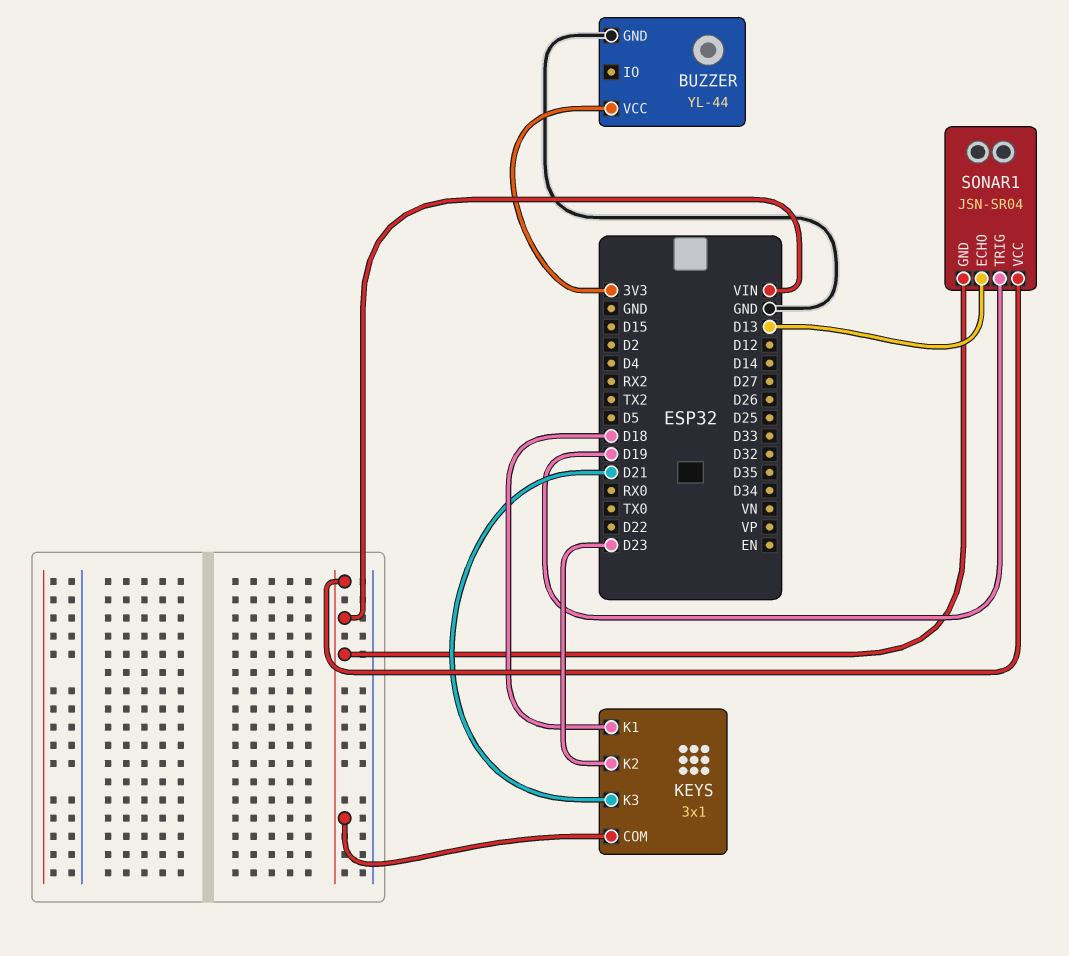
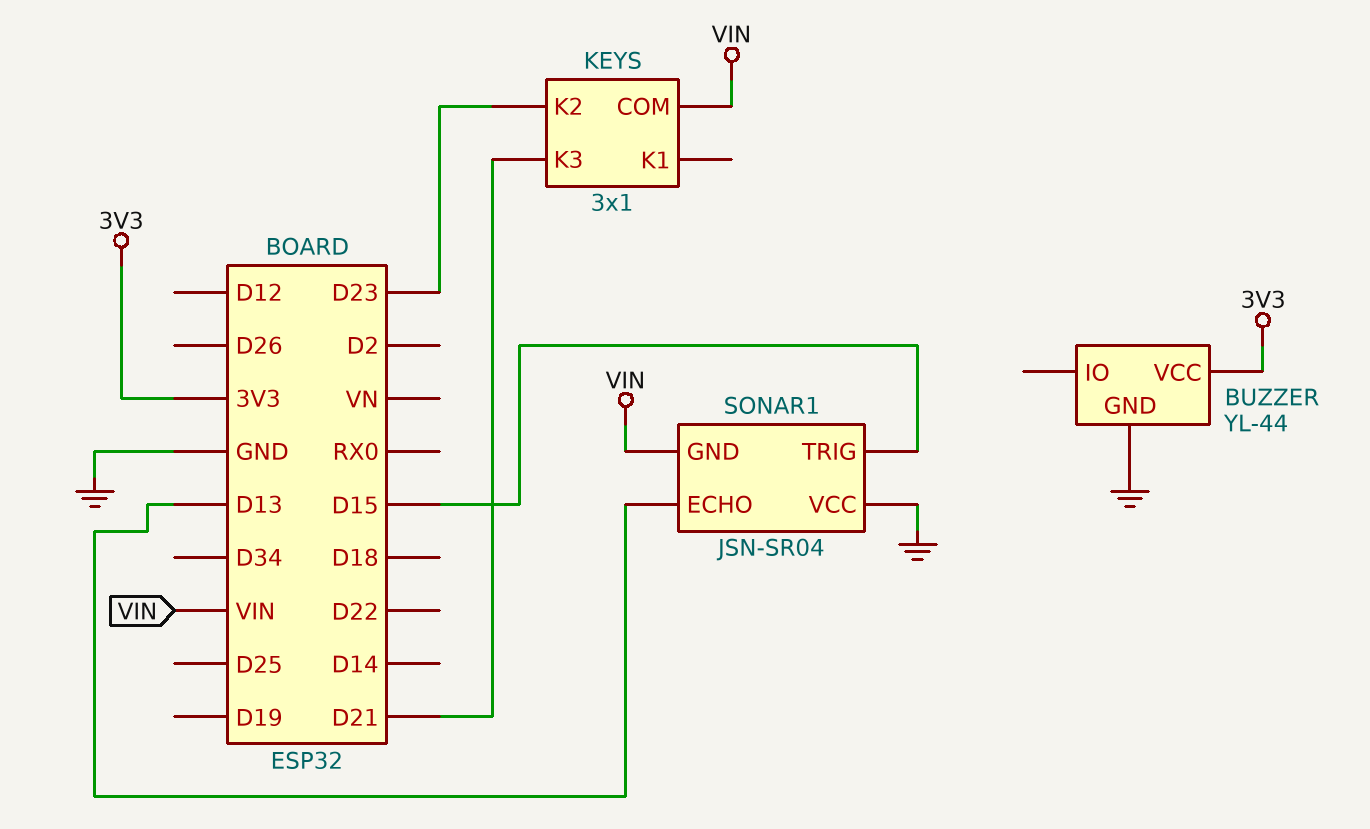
KEYS pin K1: D18 -> none
SONAR1 pin TRIG: D19 -> D15
SONAR1 pin VCC: VIN -> GND

